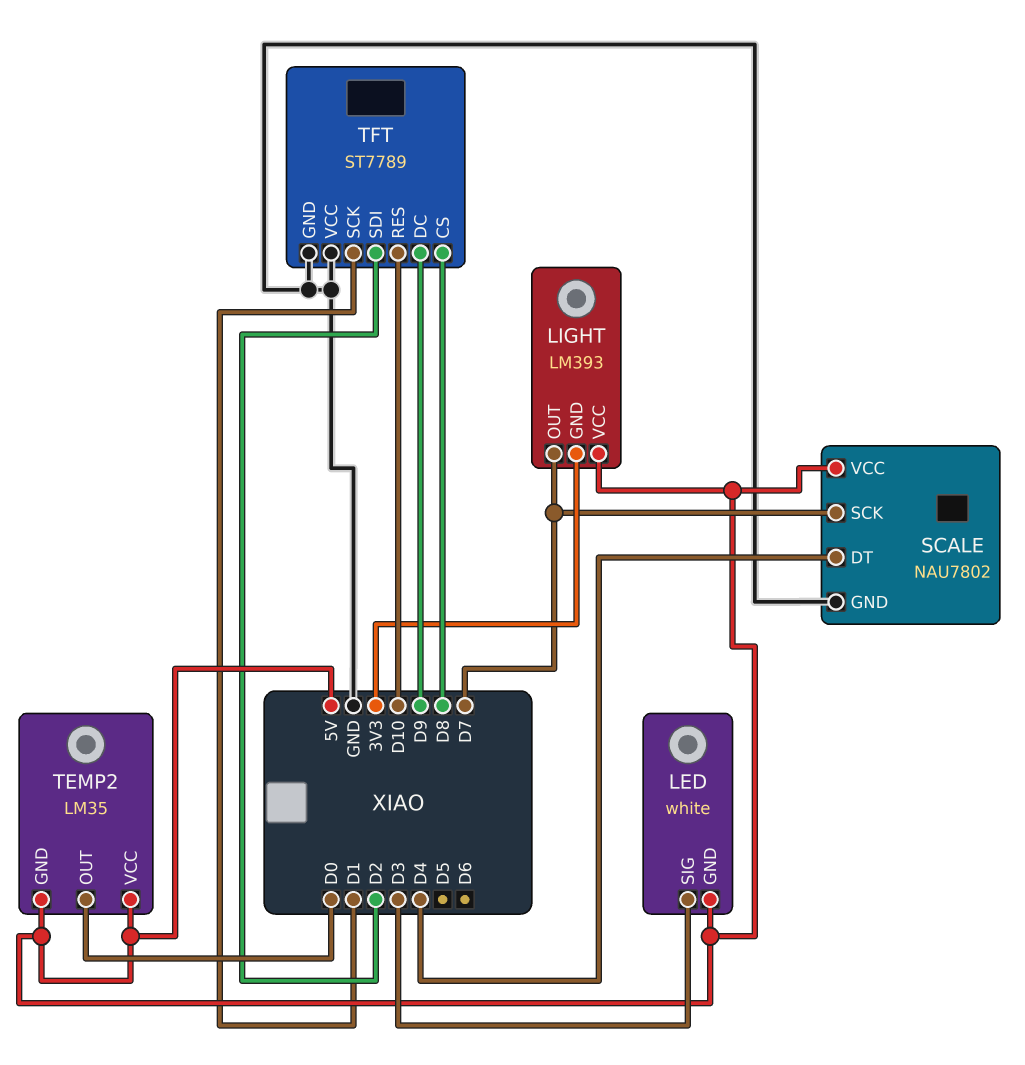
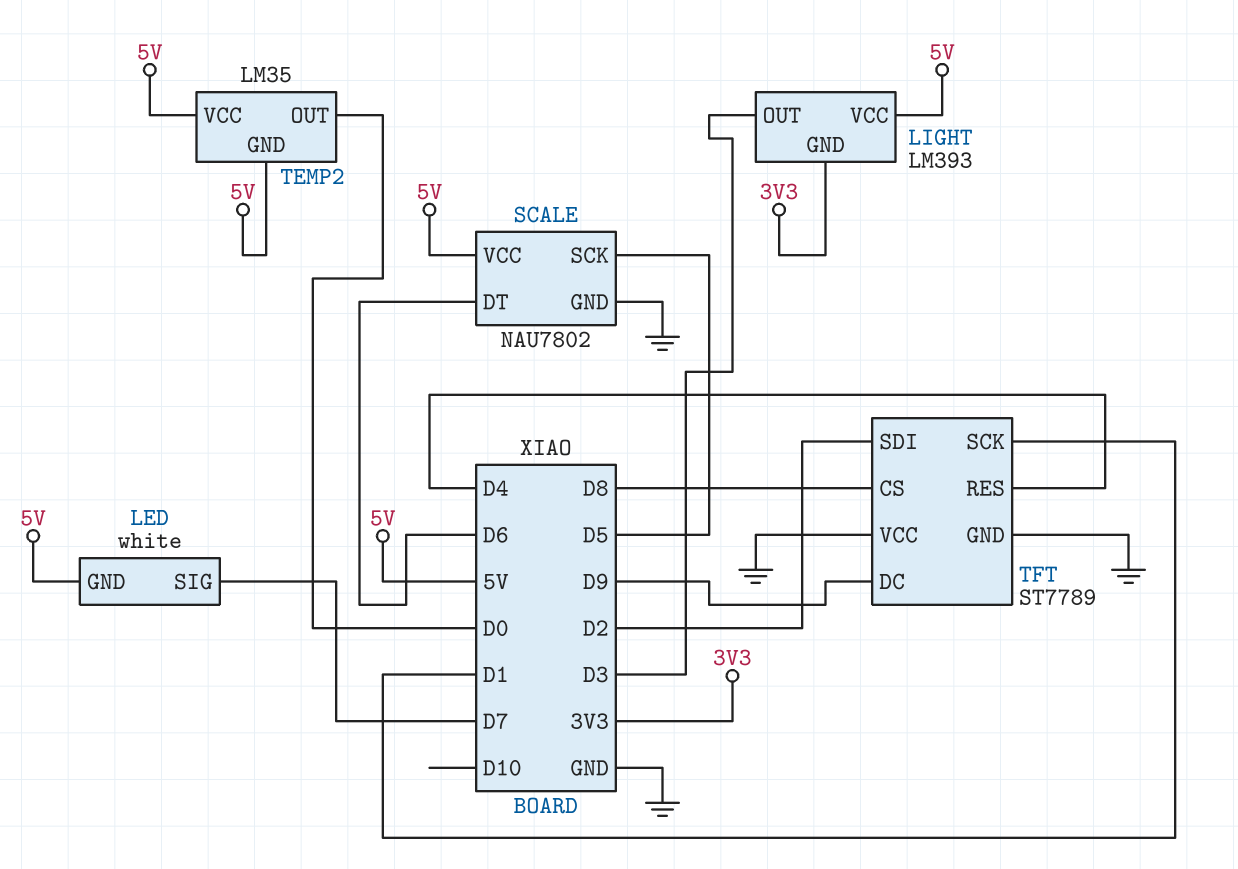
LED pin SIG: D3 -> D7
LIGHT pin OUT: D7 -> D3
SCALE pin DT: D4 -> D6
SCALE pin SCK: D7 -> D5
TFT pin RES: D10 -> D4

